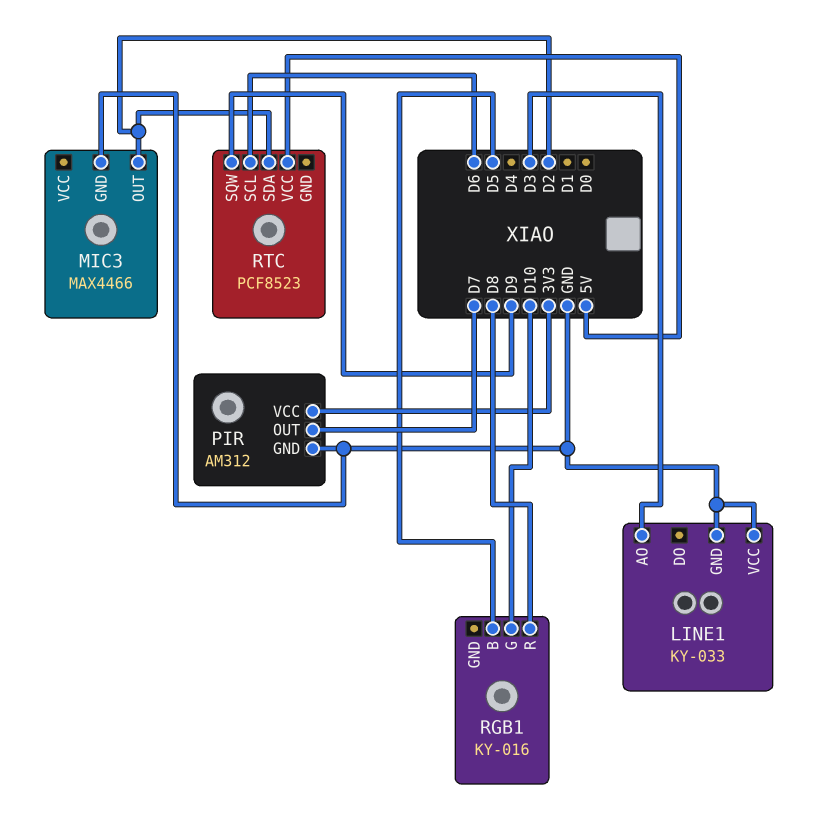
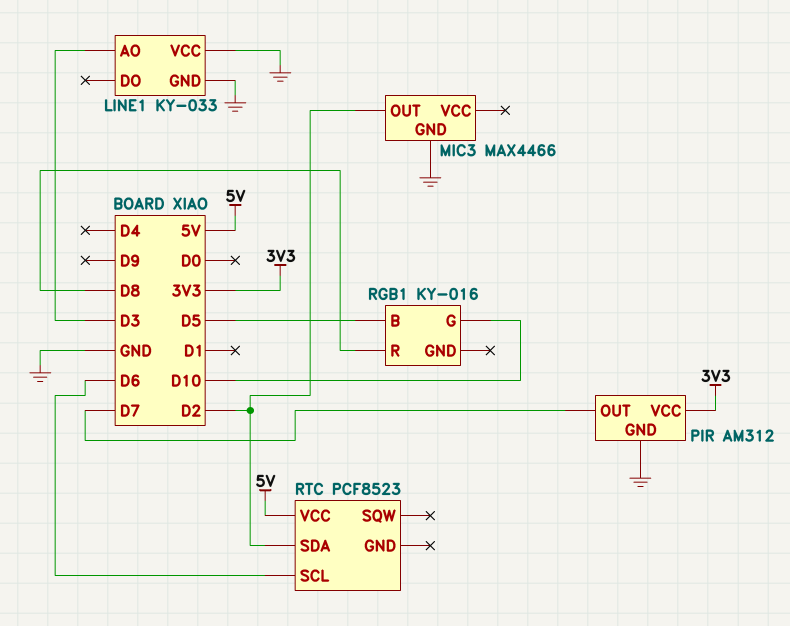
RTC pin SQW: D9 -> none

